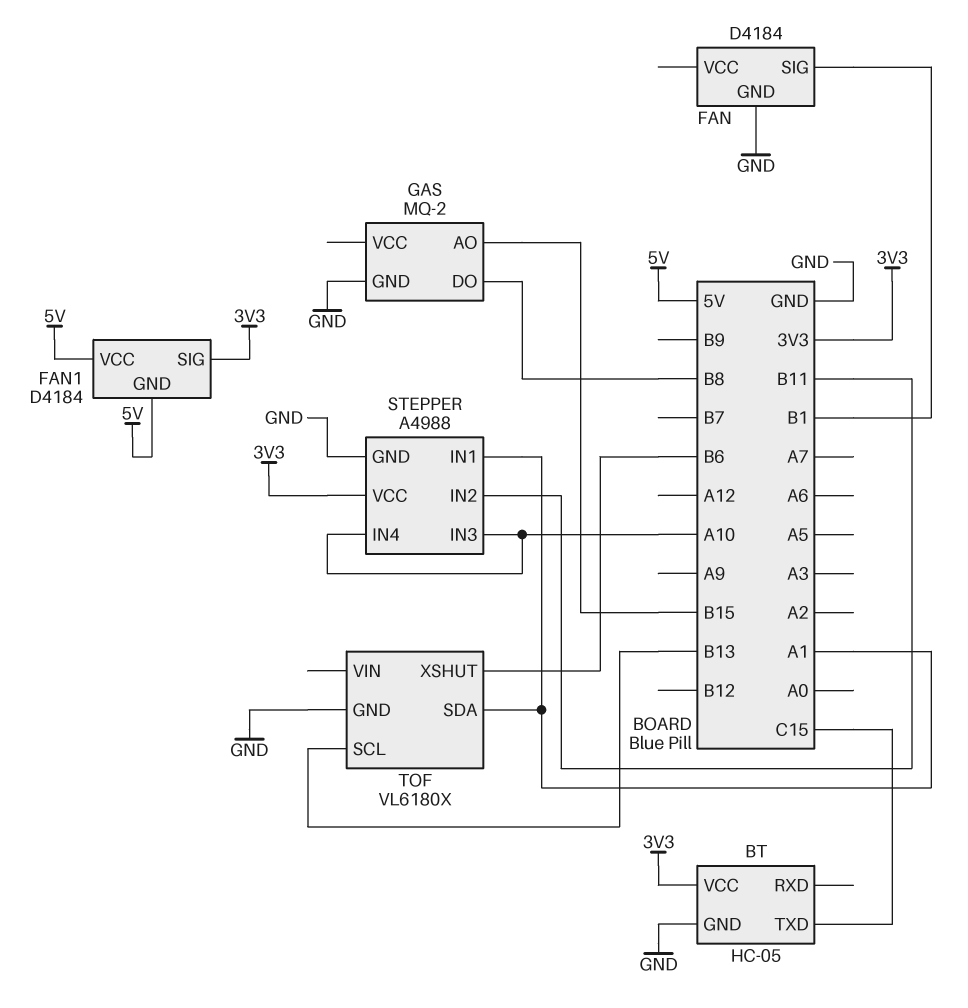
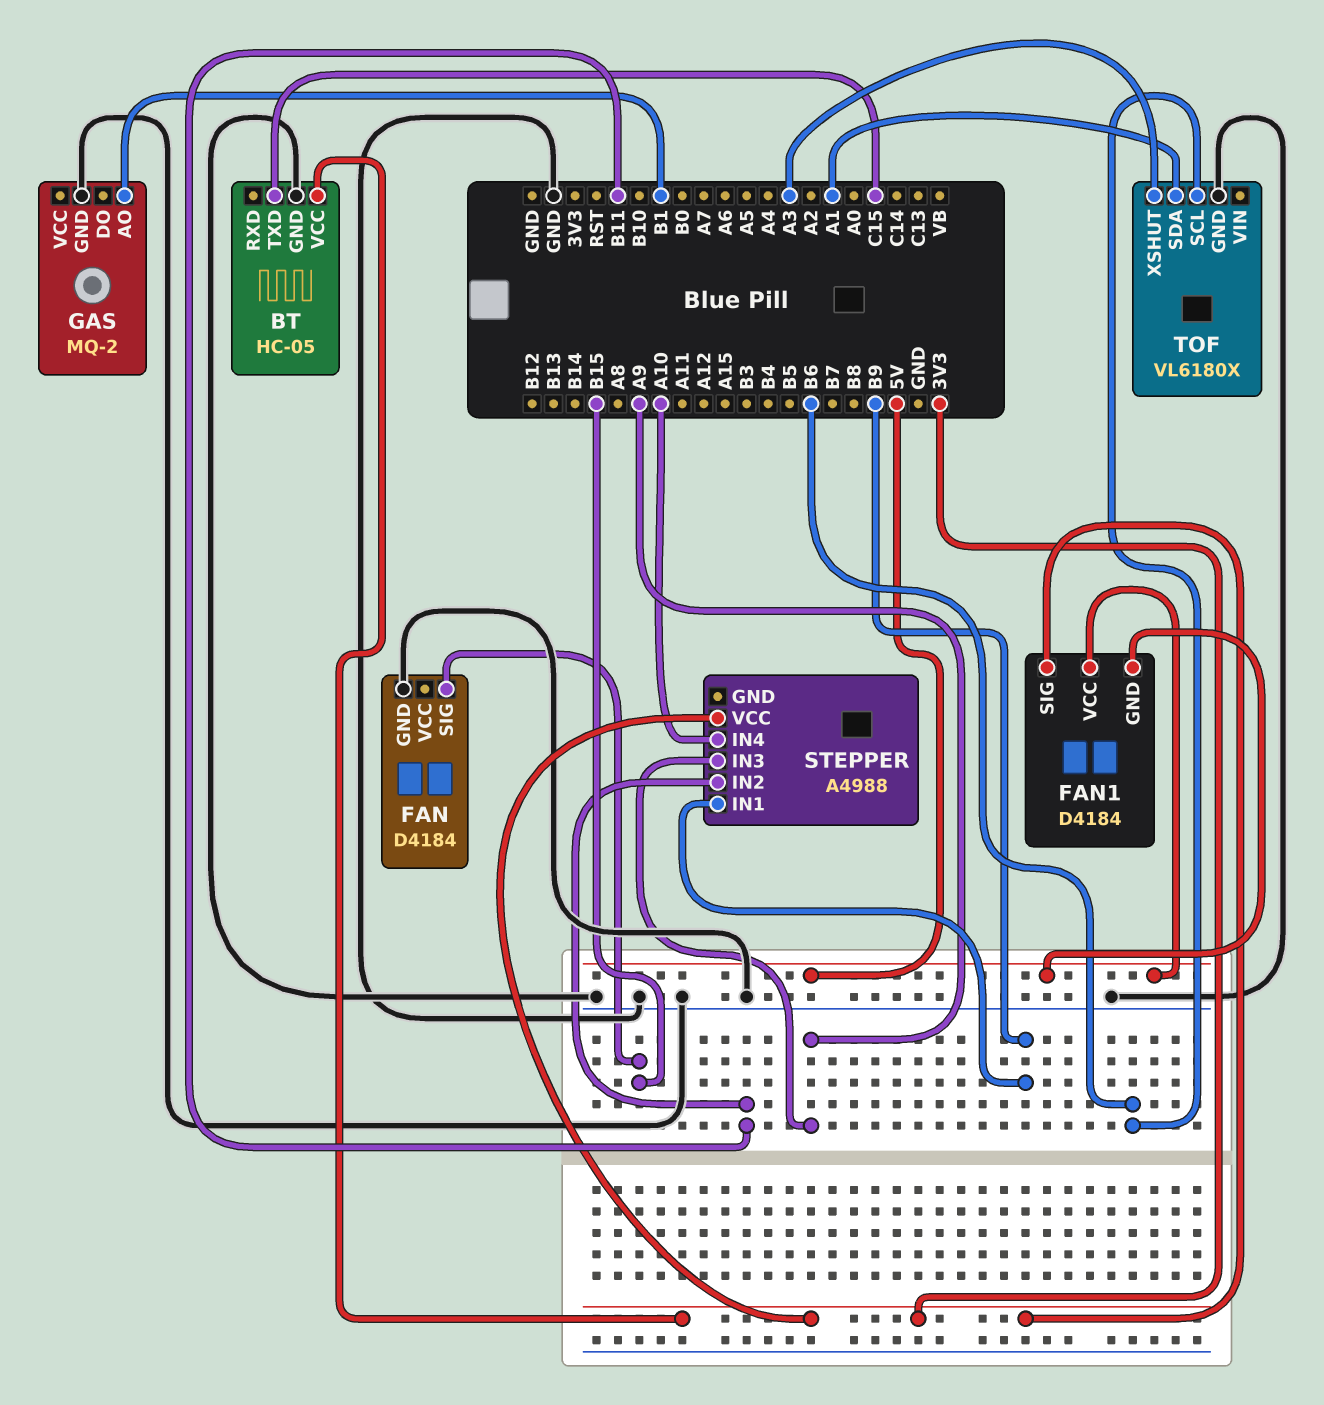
FAN pin SIG: B1 -> B15
GAS pin AO: B15 -> B1
GAS pin DO: B8 -> none
STEPPER pin GND: GND -> none
STEPPER pin IN1: A1 -> B9
STEPPER pin IN3: A10 -> A9
TOF pin SCL: B13 -> B6
TOF pin XSHUT: B6 -> A3

